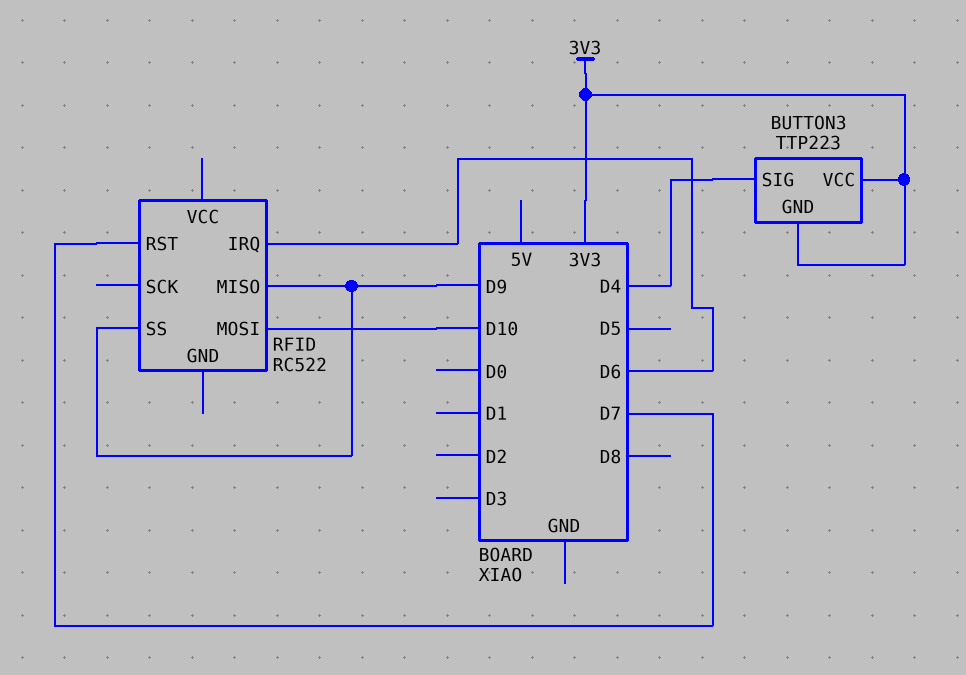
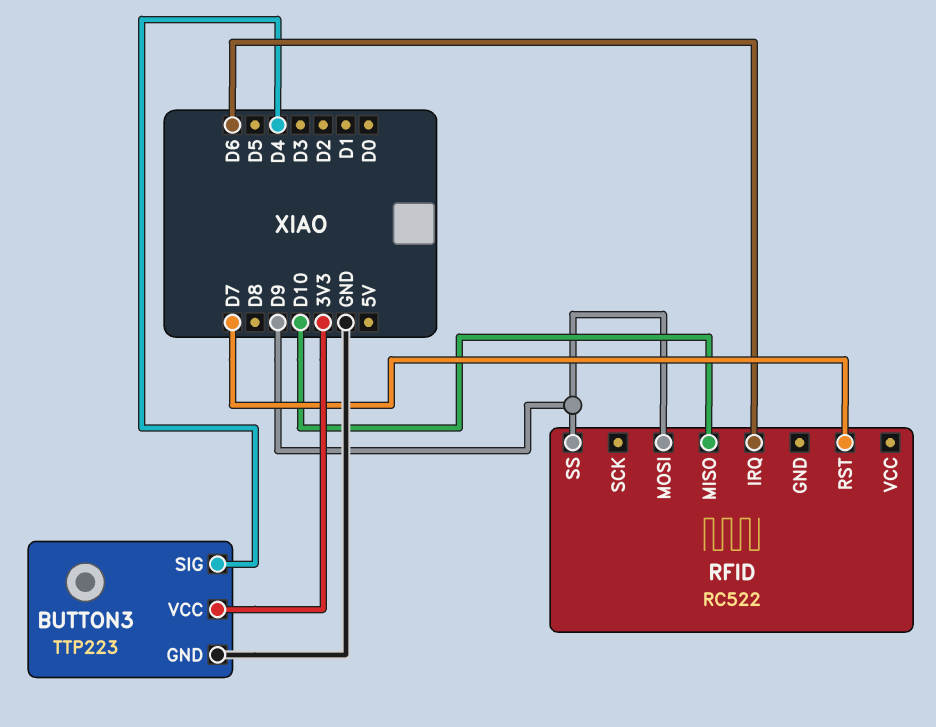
BUTTON3 pin GND: 3V3 -> GND
RFID pin MISO: D9 -> D10
RFID pin MOSI: D10 -> D9

